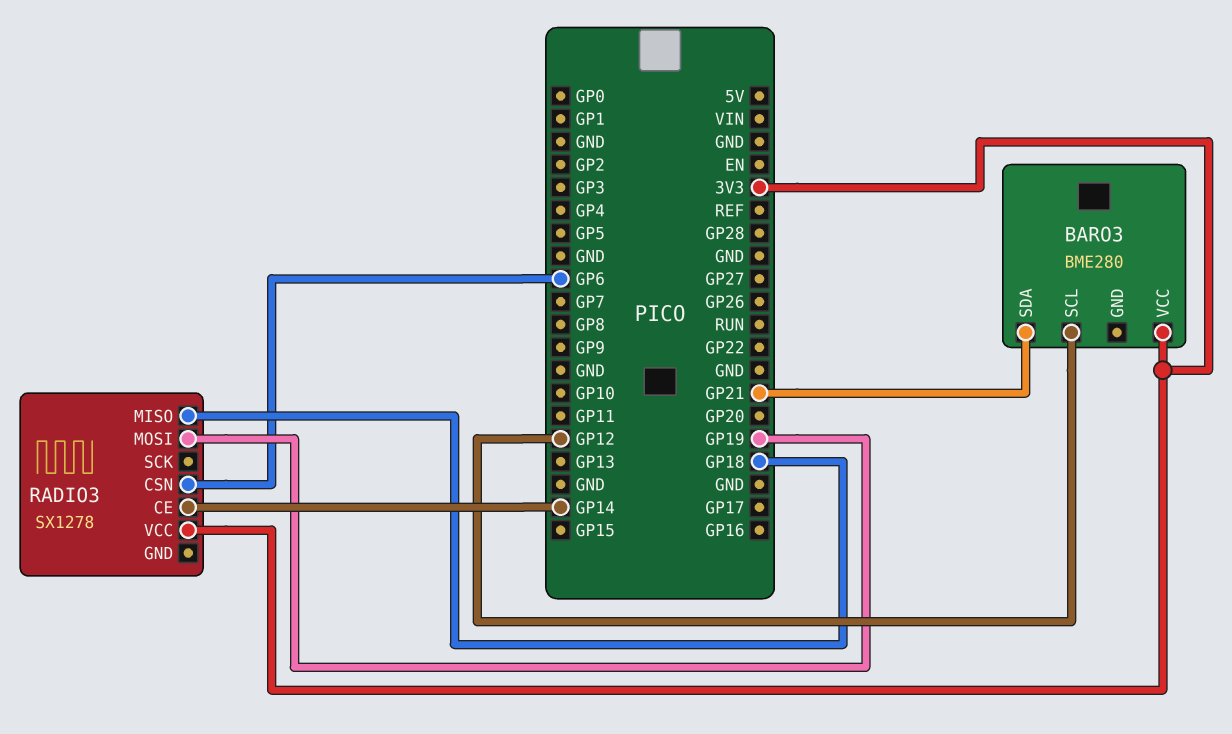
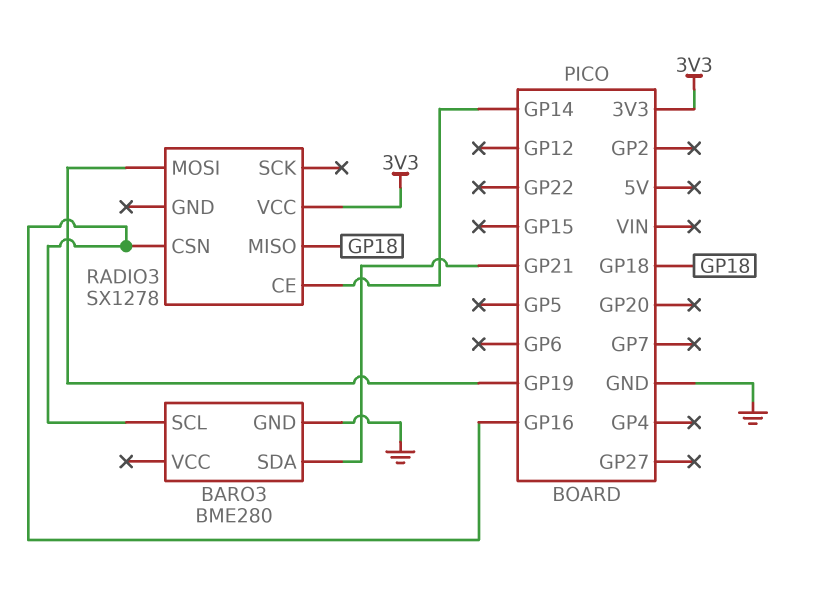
BARO3 pin GND: none -> GND
BARO3 pin SCL: GP12 -> GP16
BARO3 pin VCC: 3V3 -> none
RADIO3 pin CSN: GP6 -> GP16

